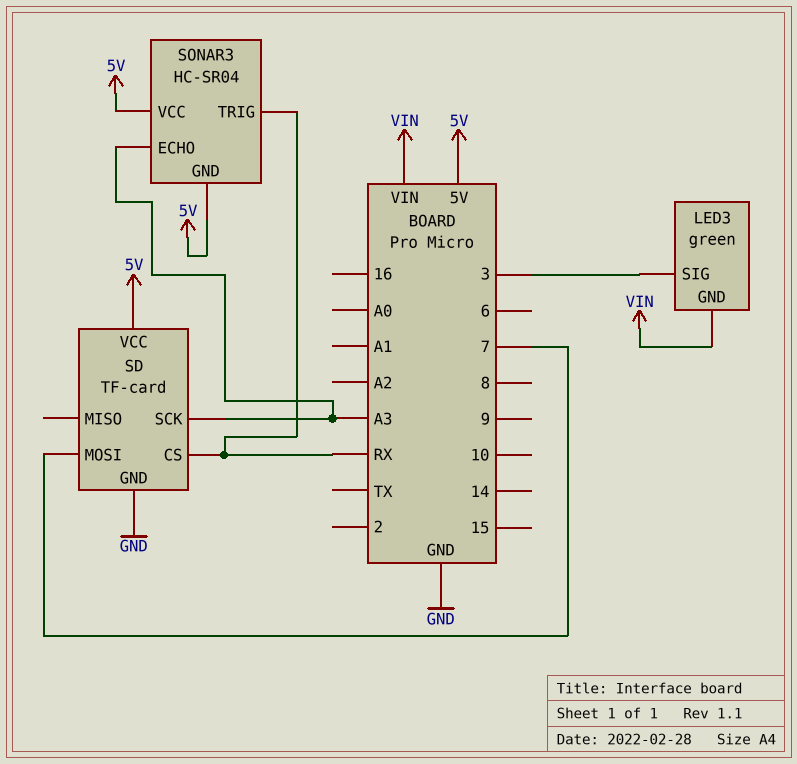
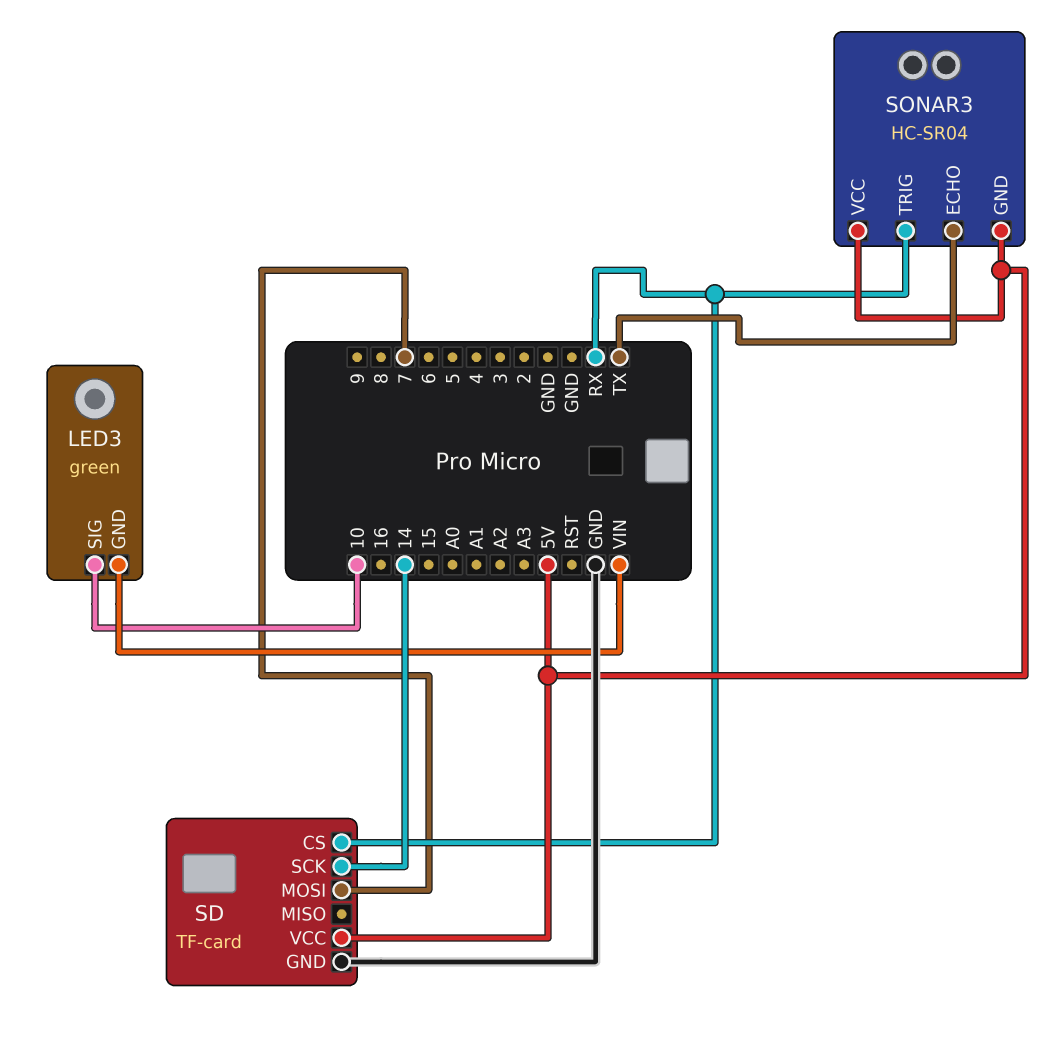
LED3 pin SIG: 3 -> 10
SD pin SCK: A3 -> 14
SONAR3 pin ECHO: A3 -> TX

